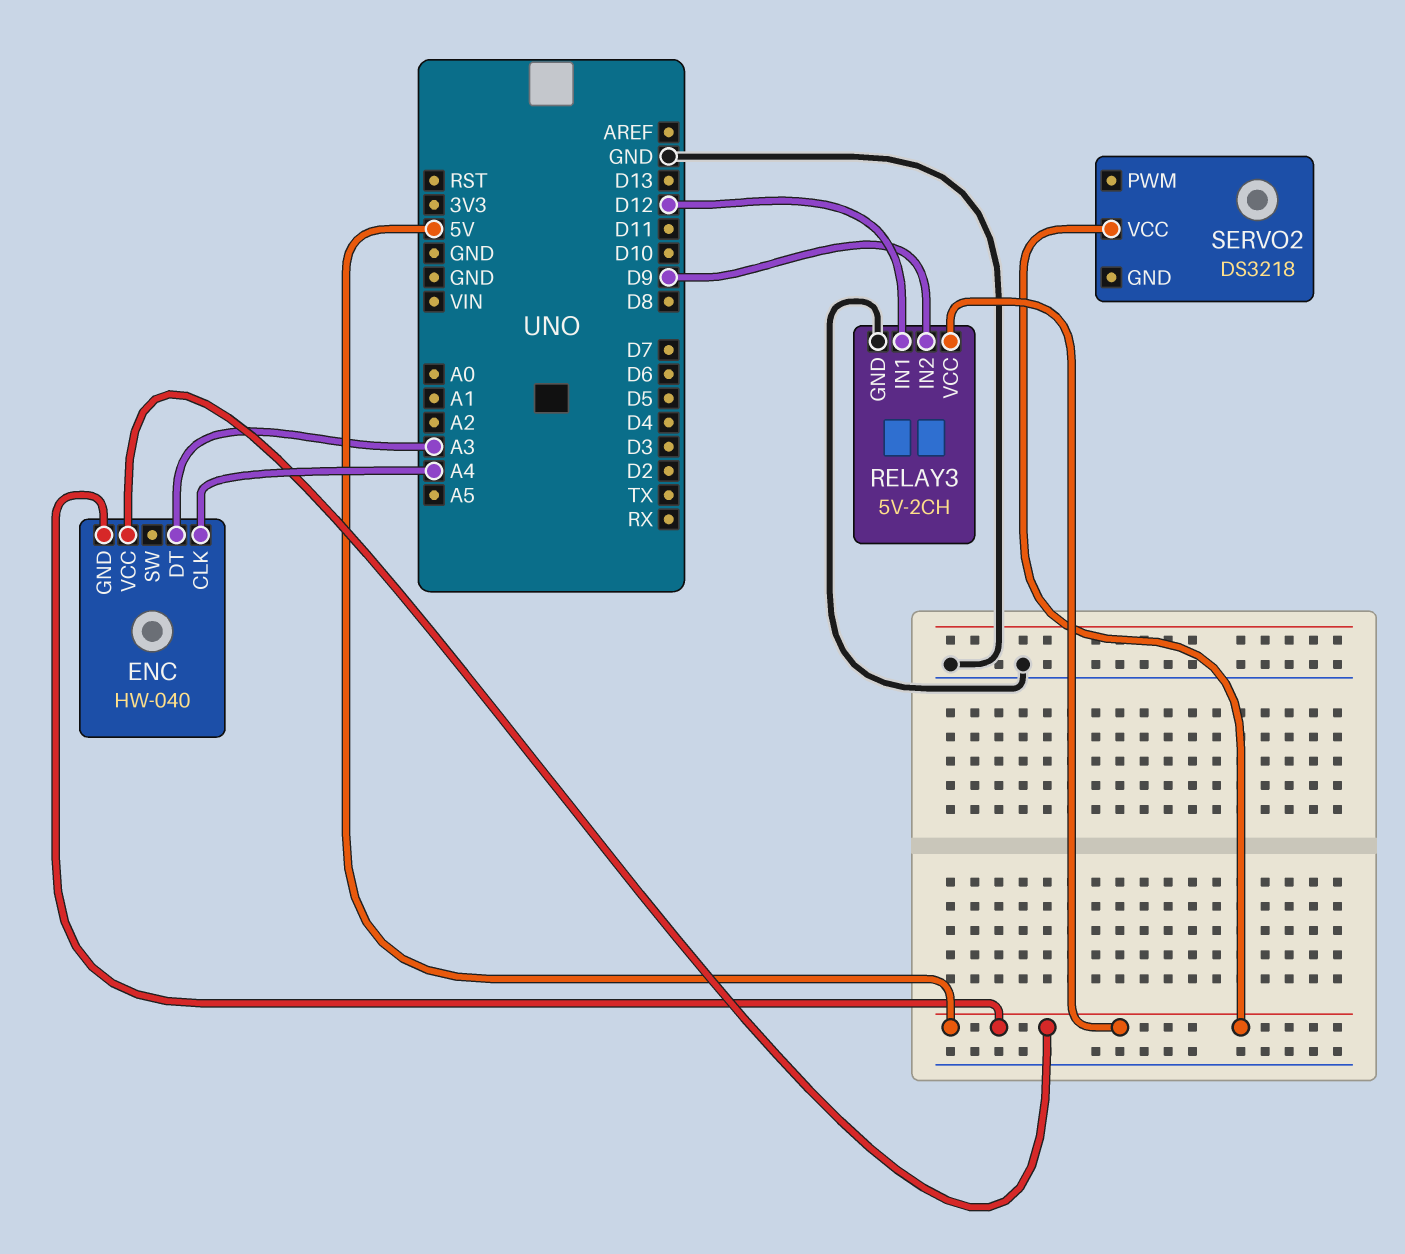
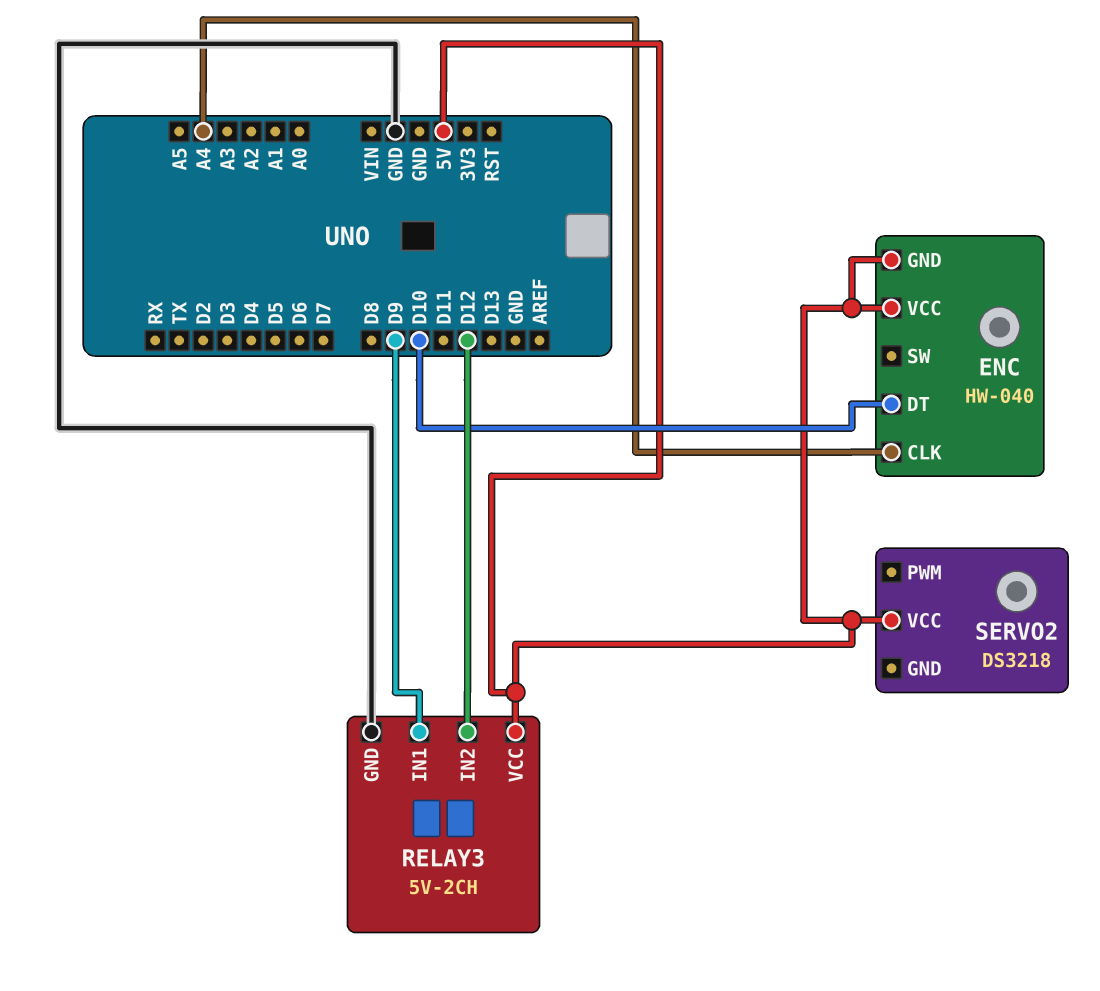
ENC pin DT: A3 -> D10
RELAY3 pin IN1: D12 -> D9
RELAY3 pin IN2: D9 -> D12

